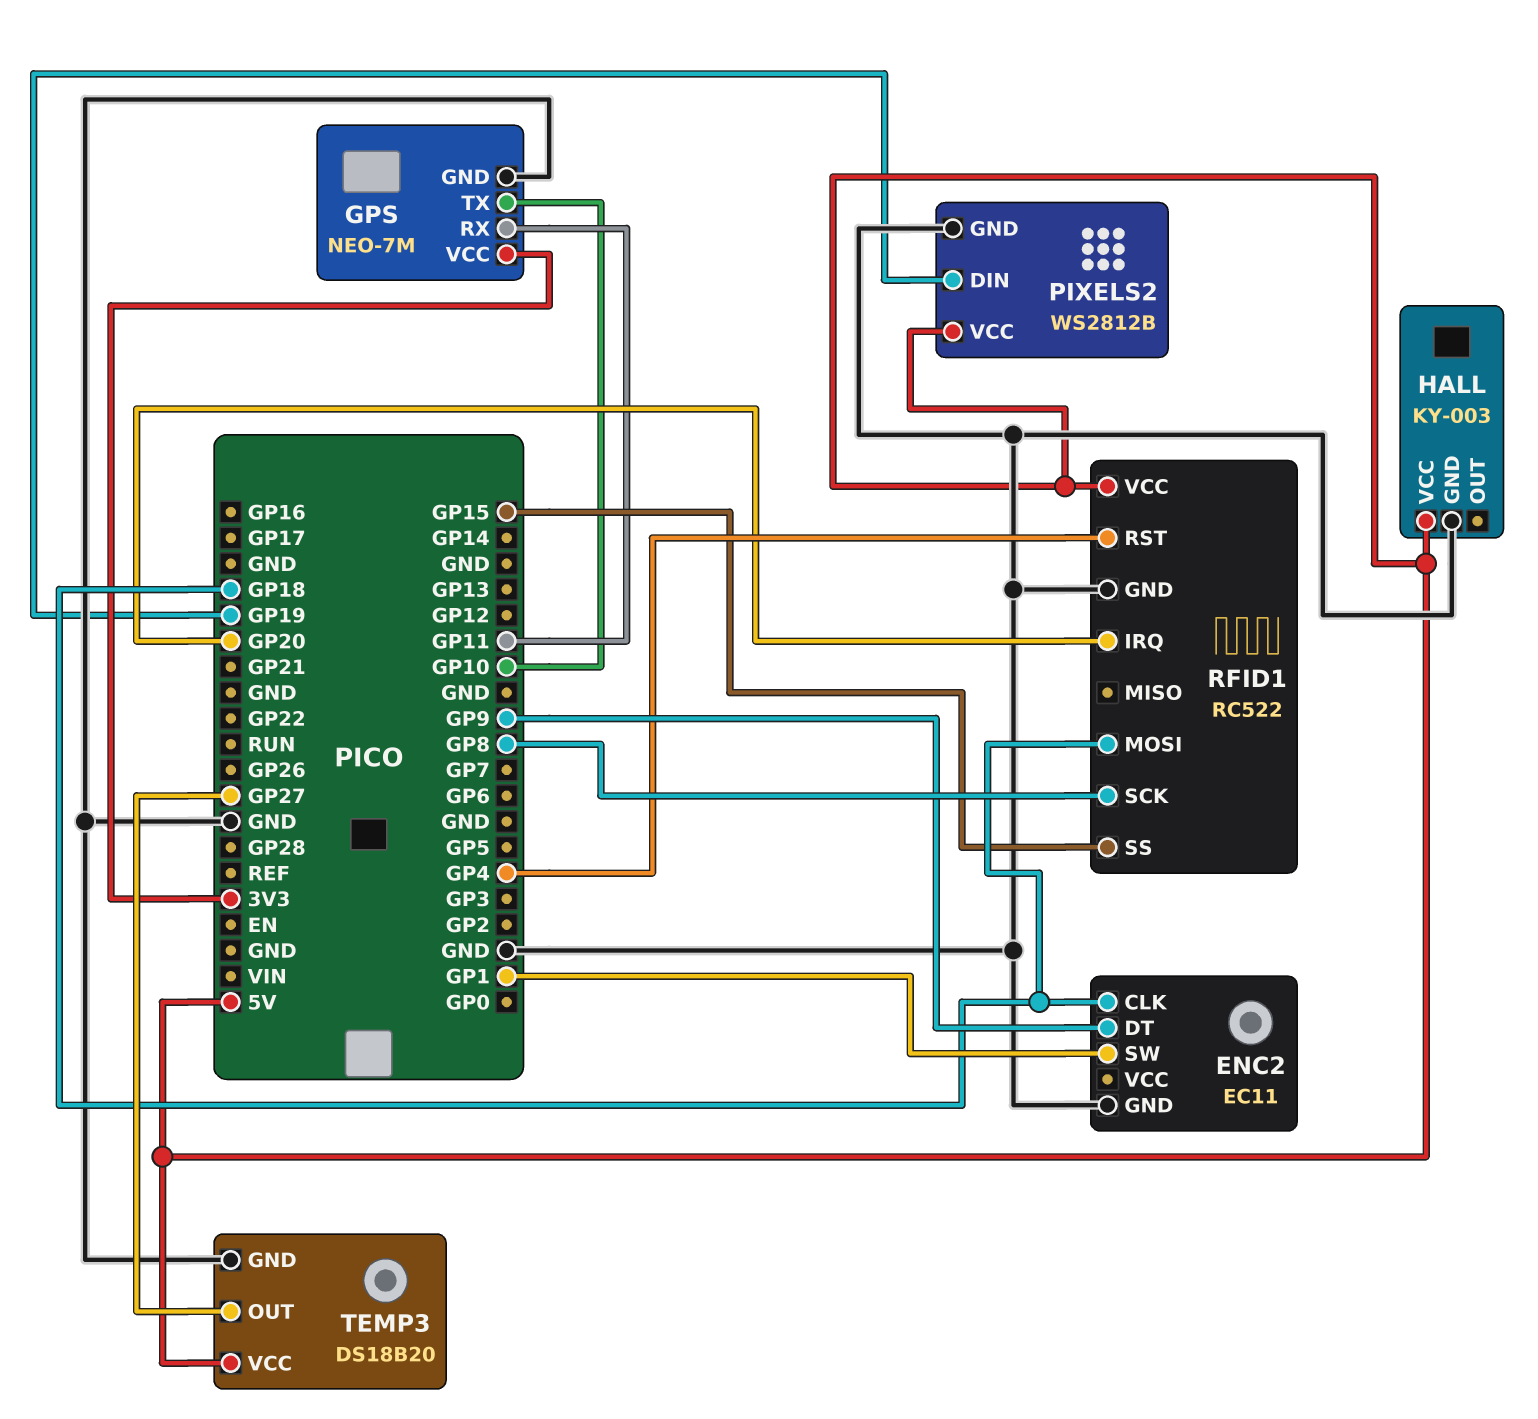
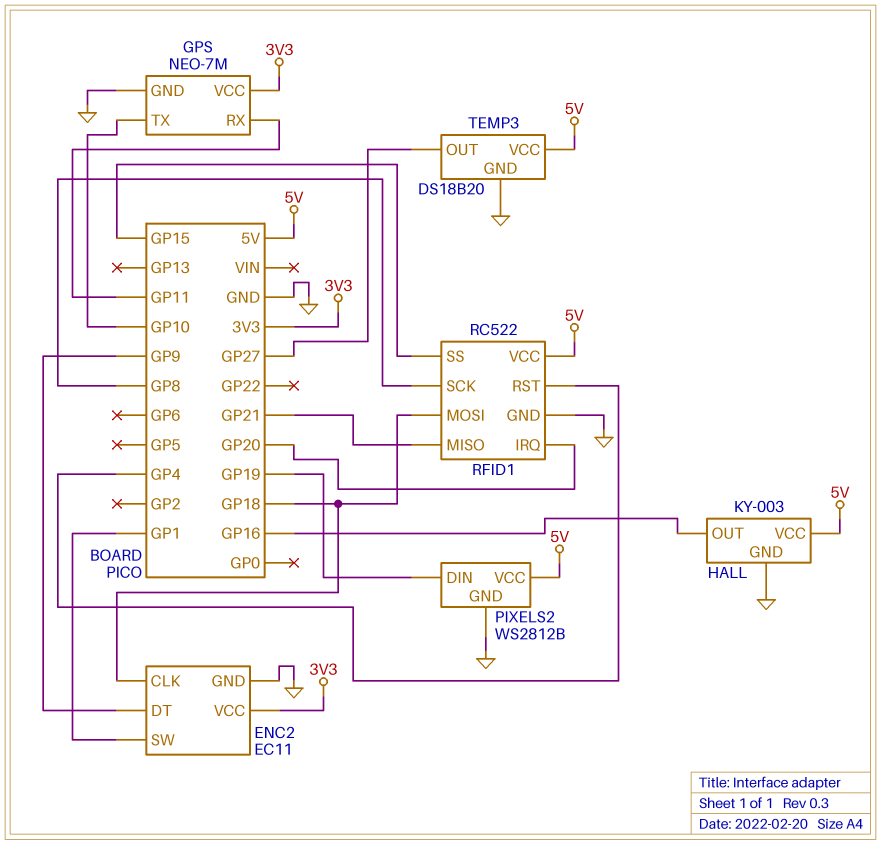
ENC2 pin VCC: none -> 3V3
HALL pin OUT: none -> GP16
RFID1 pin MISO: none -> GP21

